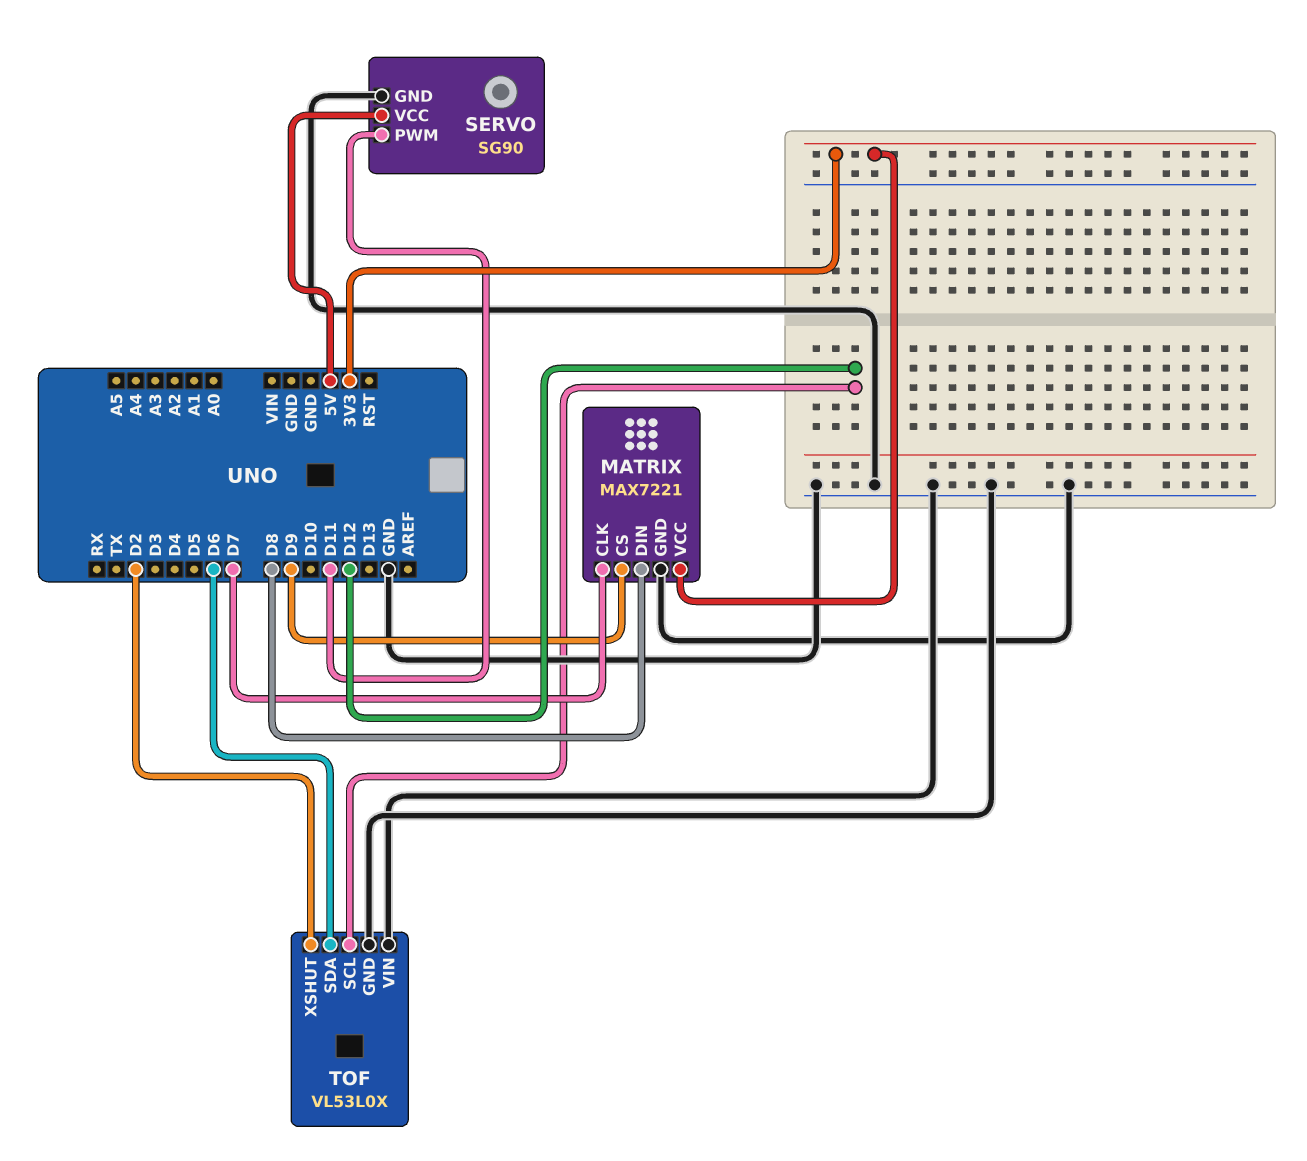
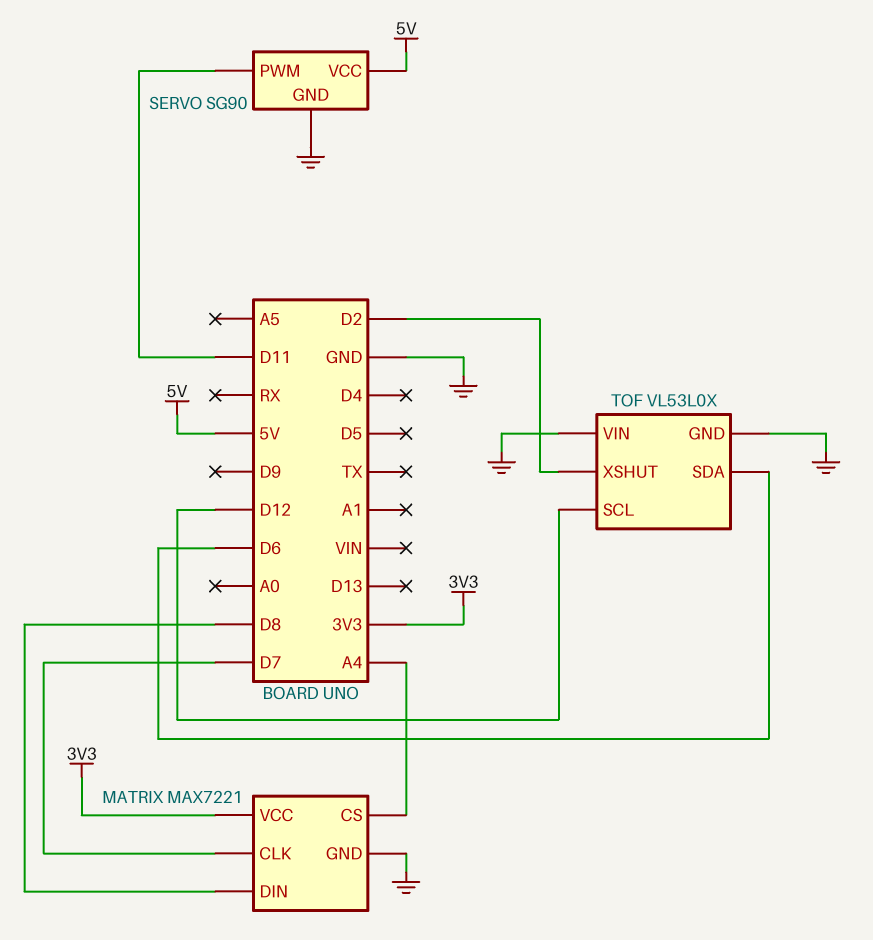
MATRIX pin CS: D9 -> A4

